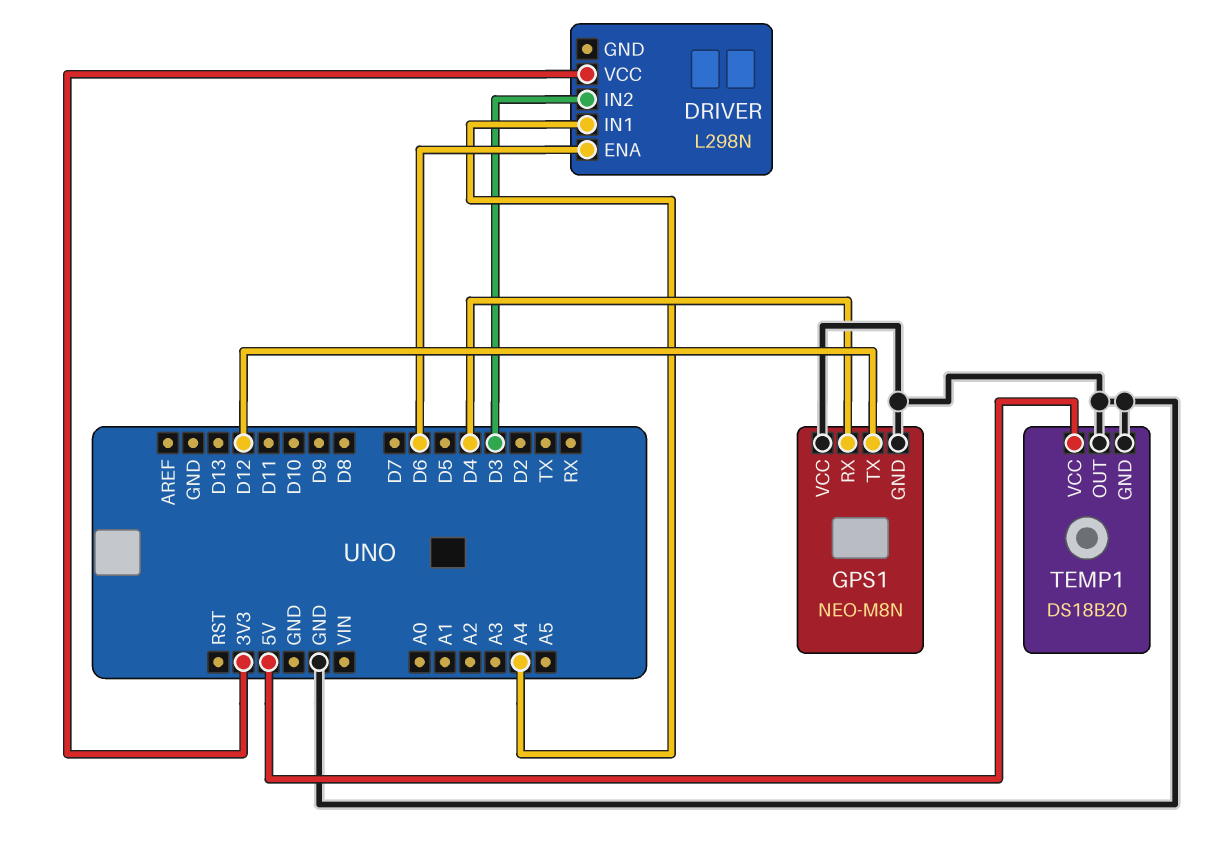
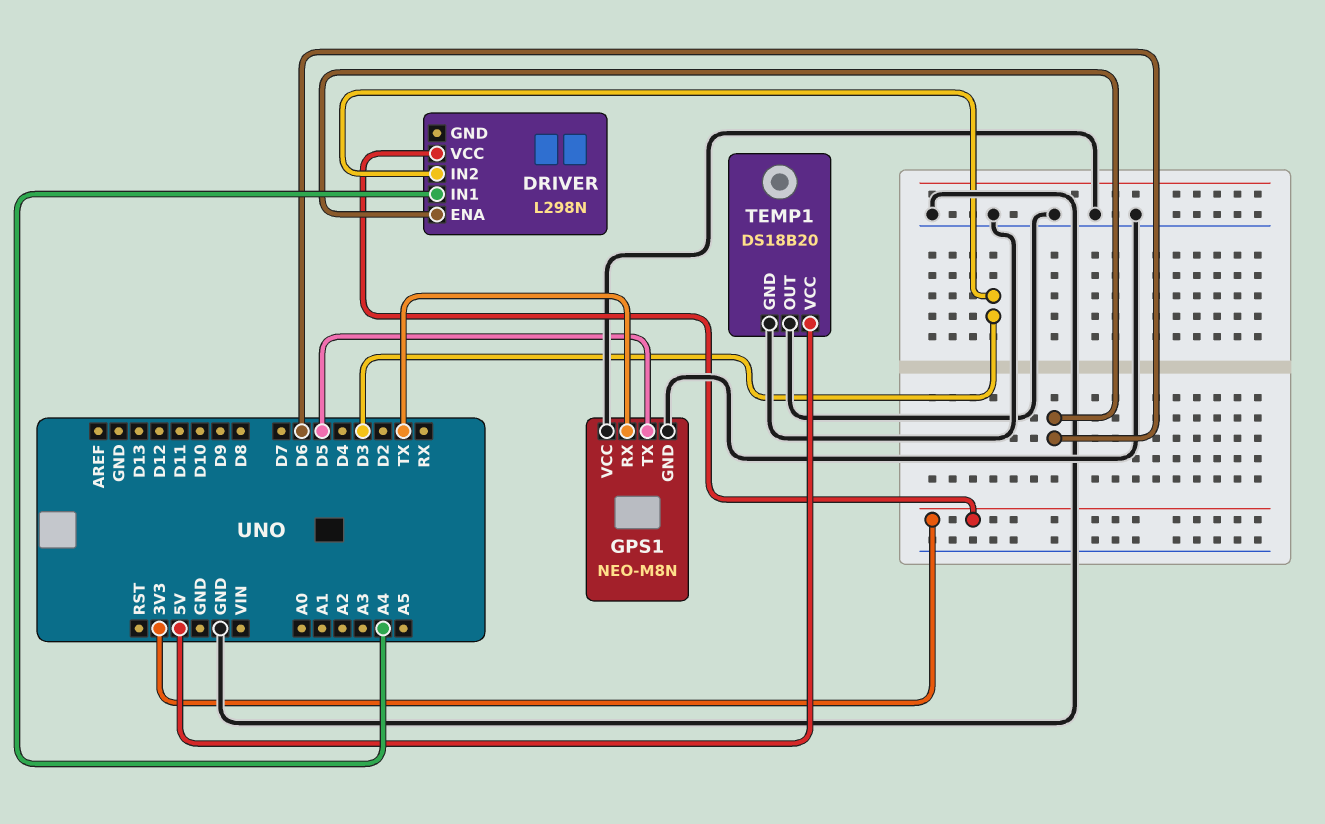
GPS1 pin RX: D4 -> TX
GPS1 pin TX: D12 -> D5

